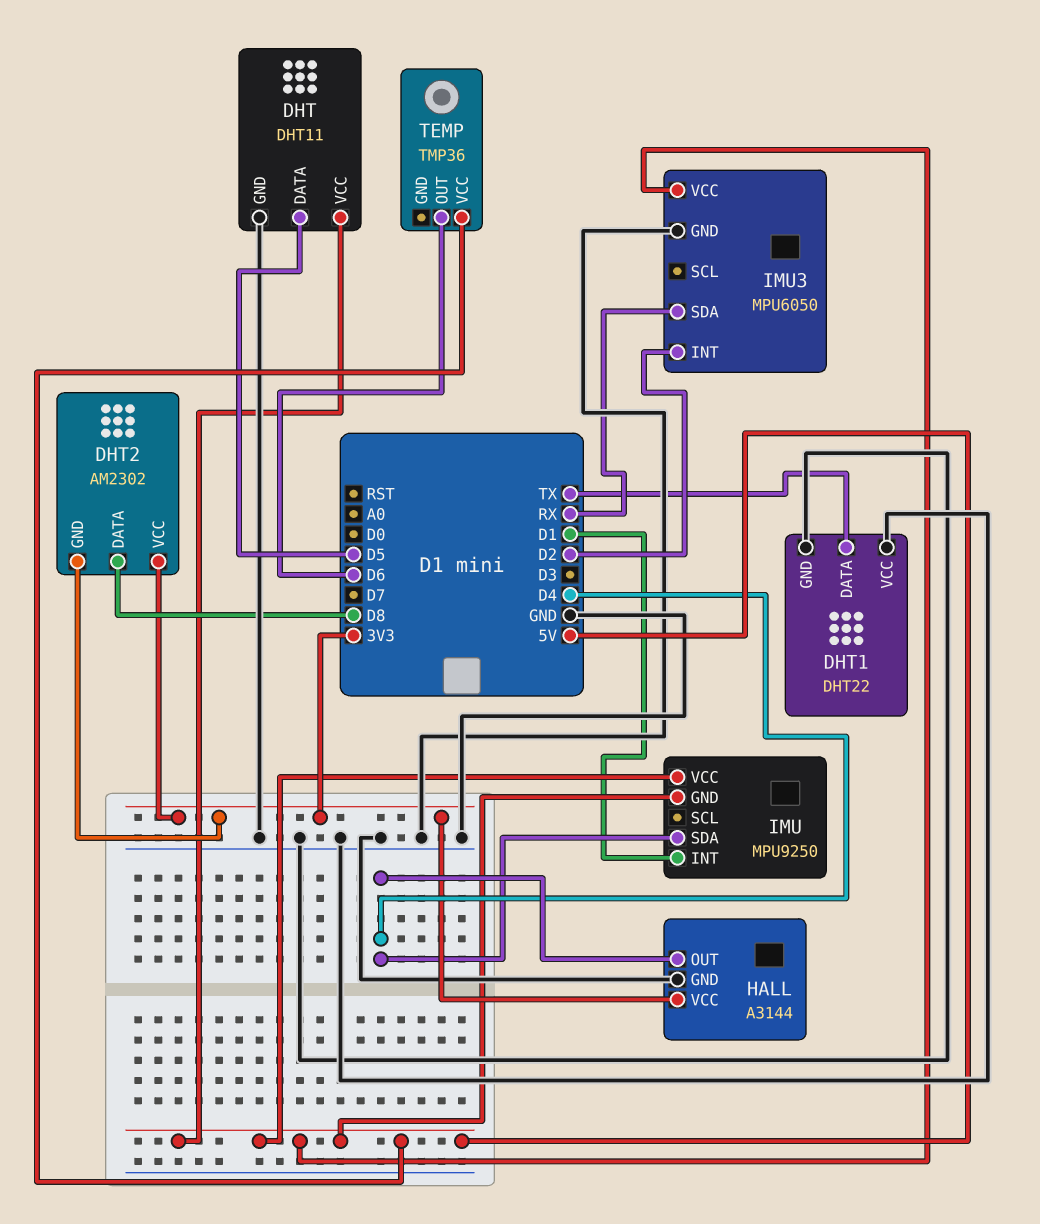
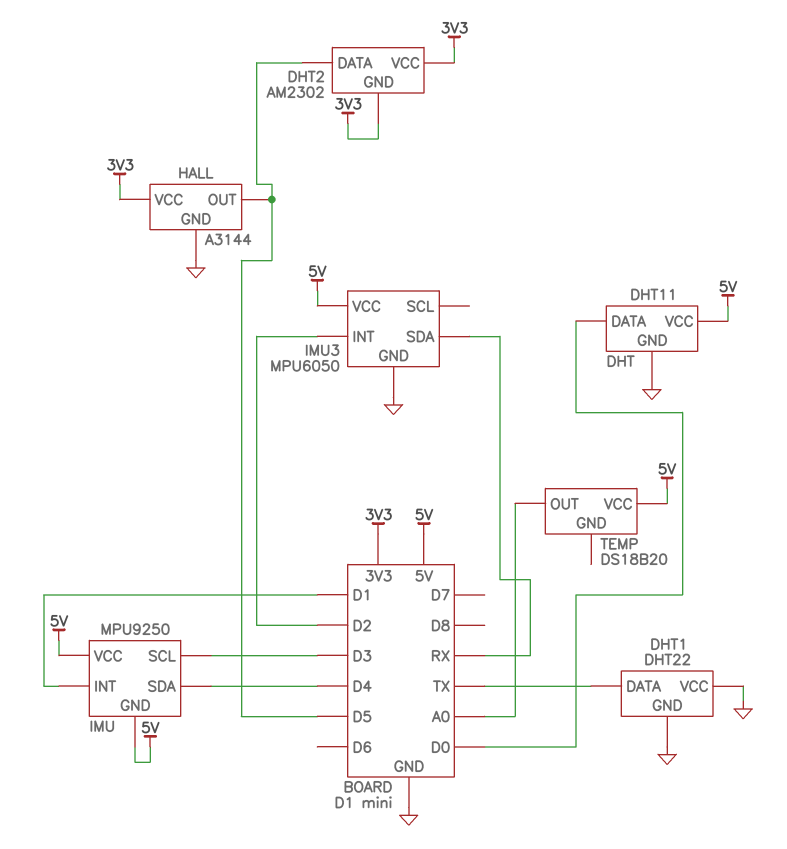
DHT pin DATA: D5 -> D0
DHT2 pin DATA: D8 -> D5
HALL pin OUT: D4 -> D5
IMU pin SCL: none -> D3
TEMP: TMP36 -> DS18B20
TEMP pin OUT: D6 -> A0

